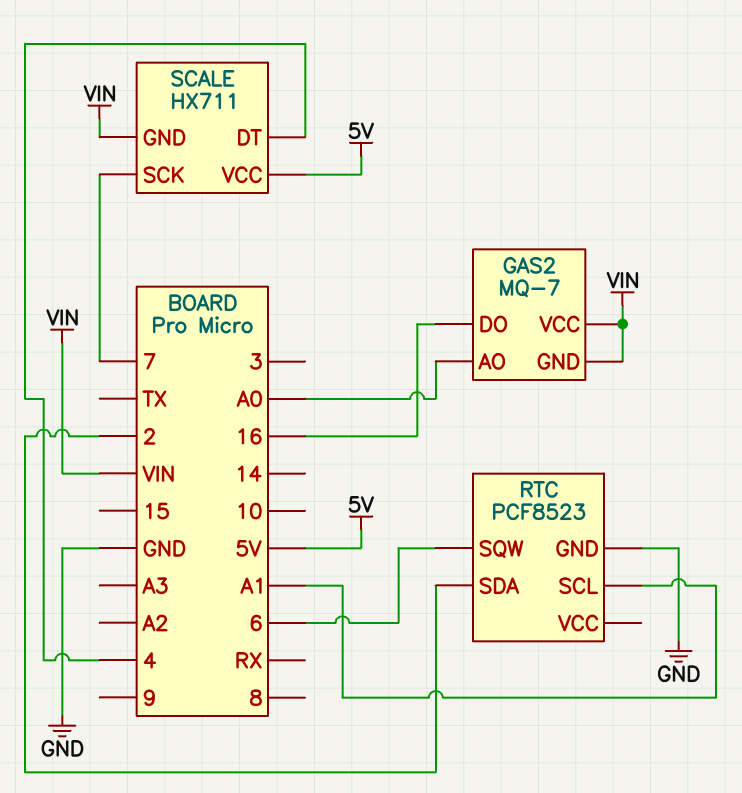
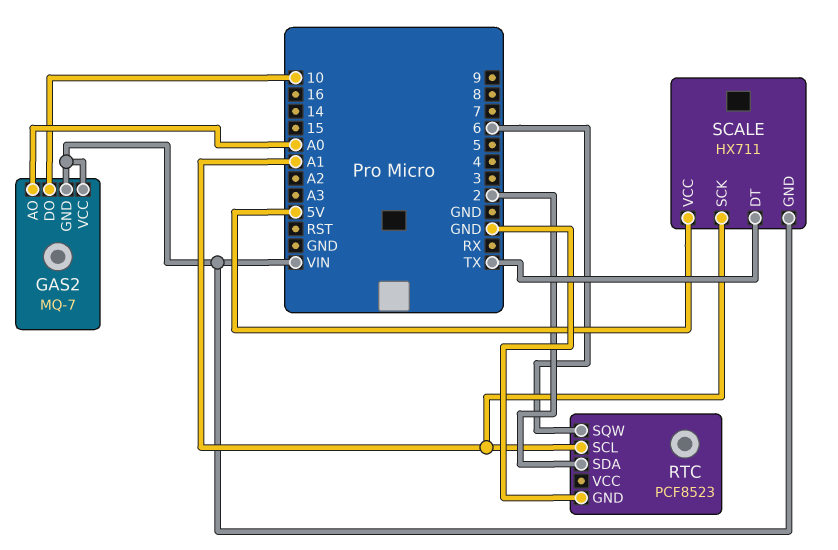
GAS2 pin DO: 16 -> 10
SCALE pin DT: 4 -> TX
SCALE pin SCK: 7 -> A1

